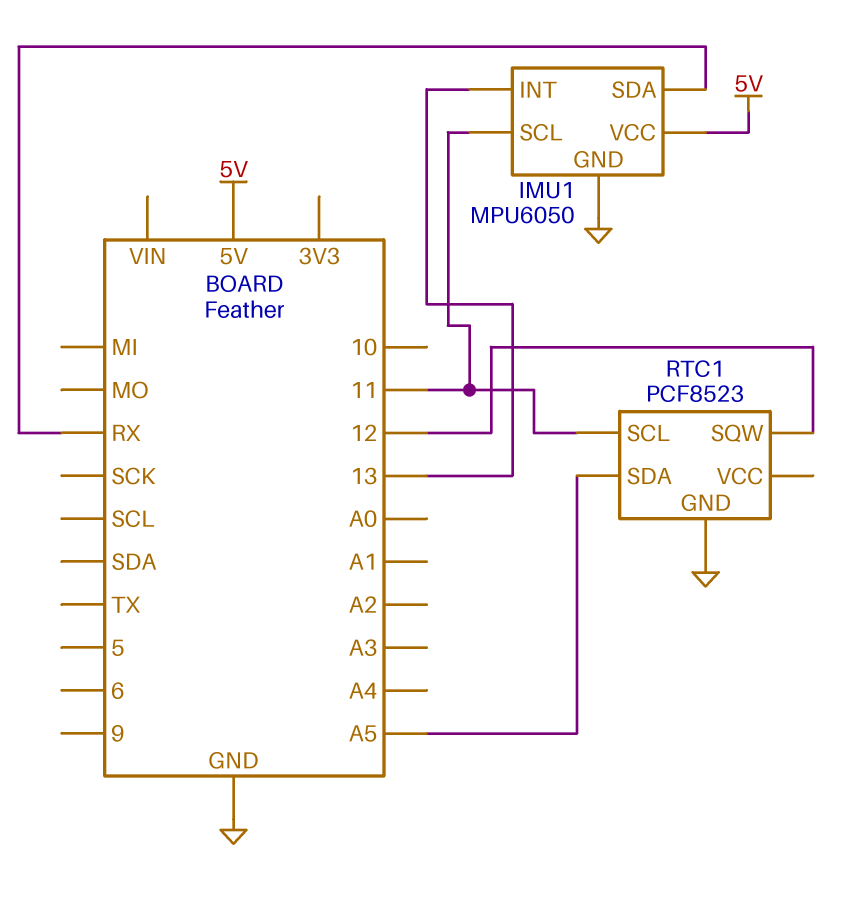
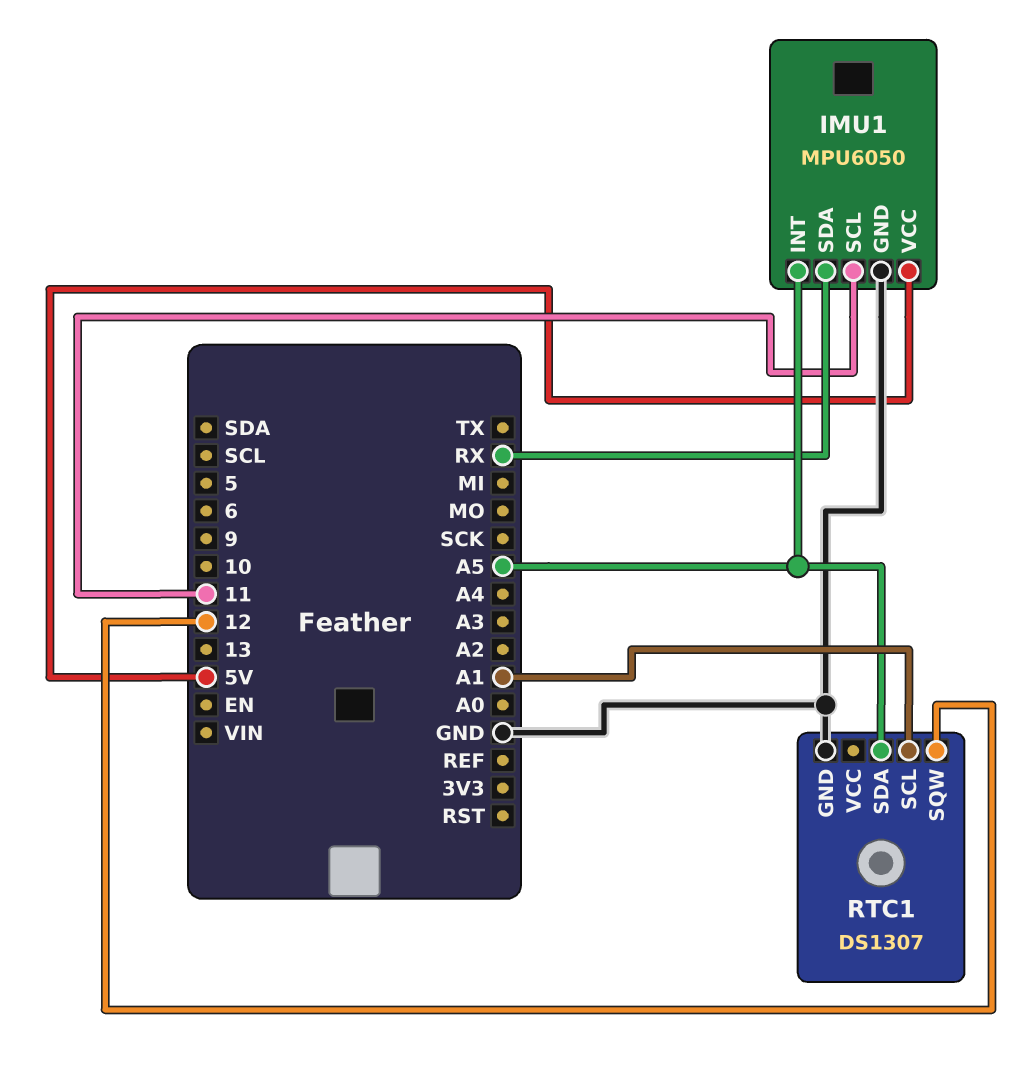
IMU1 pin INT: 13 -> A5
RTC1: PCF8523 -> DS1307
RTC1 pin SCL: 11 -> A1

